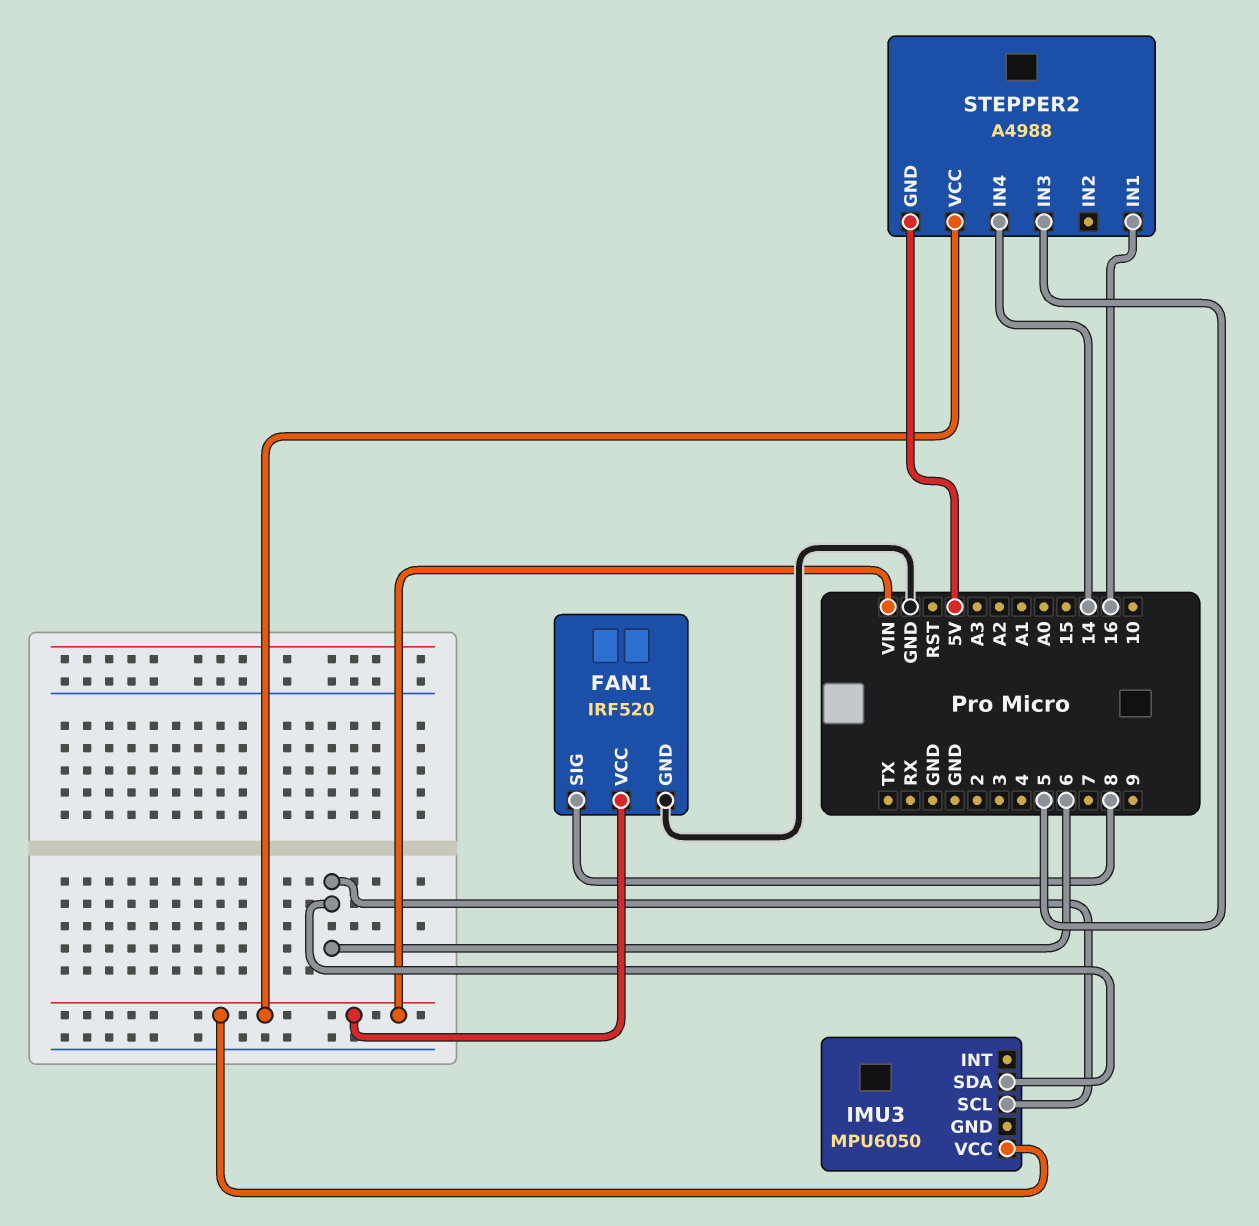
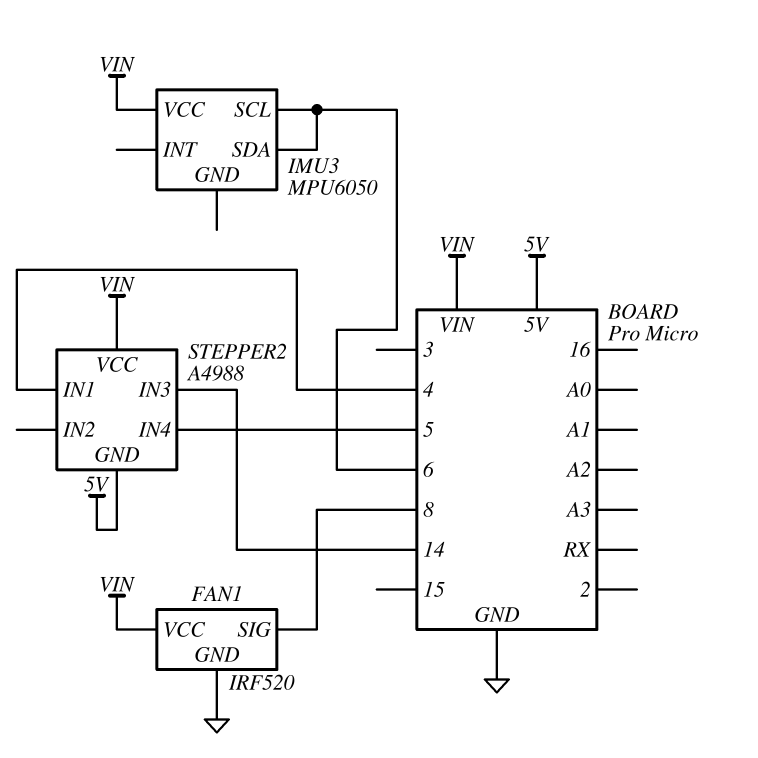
STEPPER2 pin IN1: 16 -> 4
STEPPER2 pin IN3: 5 -> 14
STEPPER2 pin IN4: 14 -> 5

